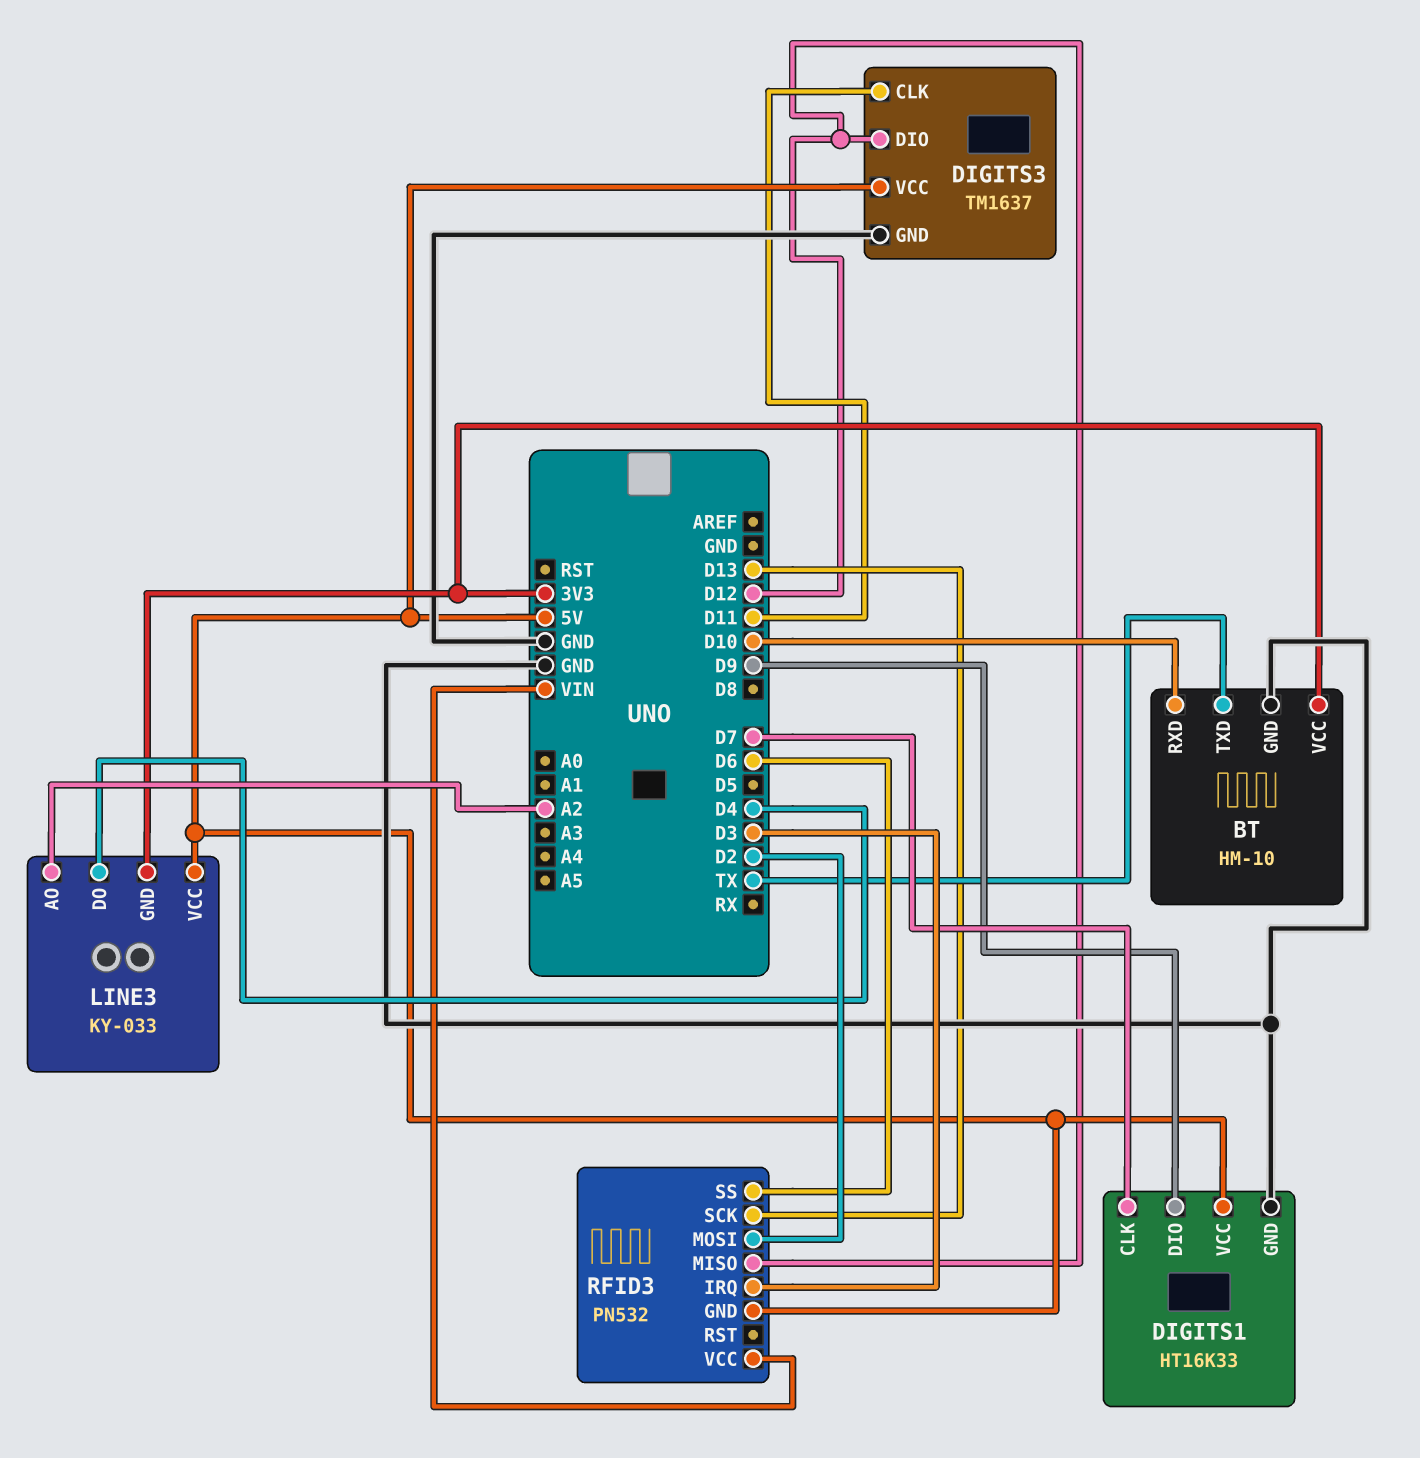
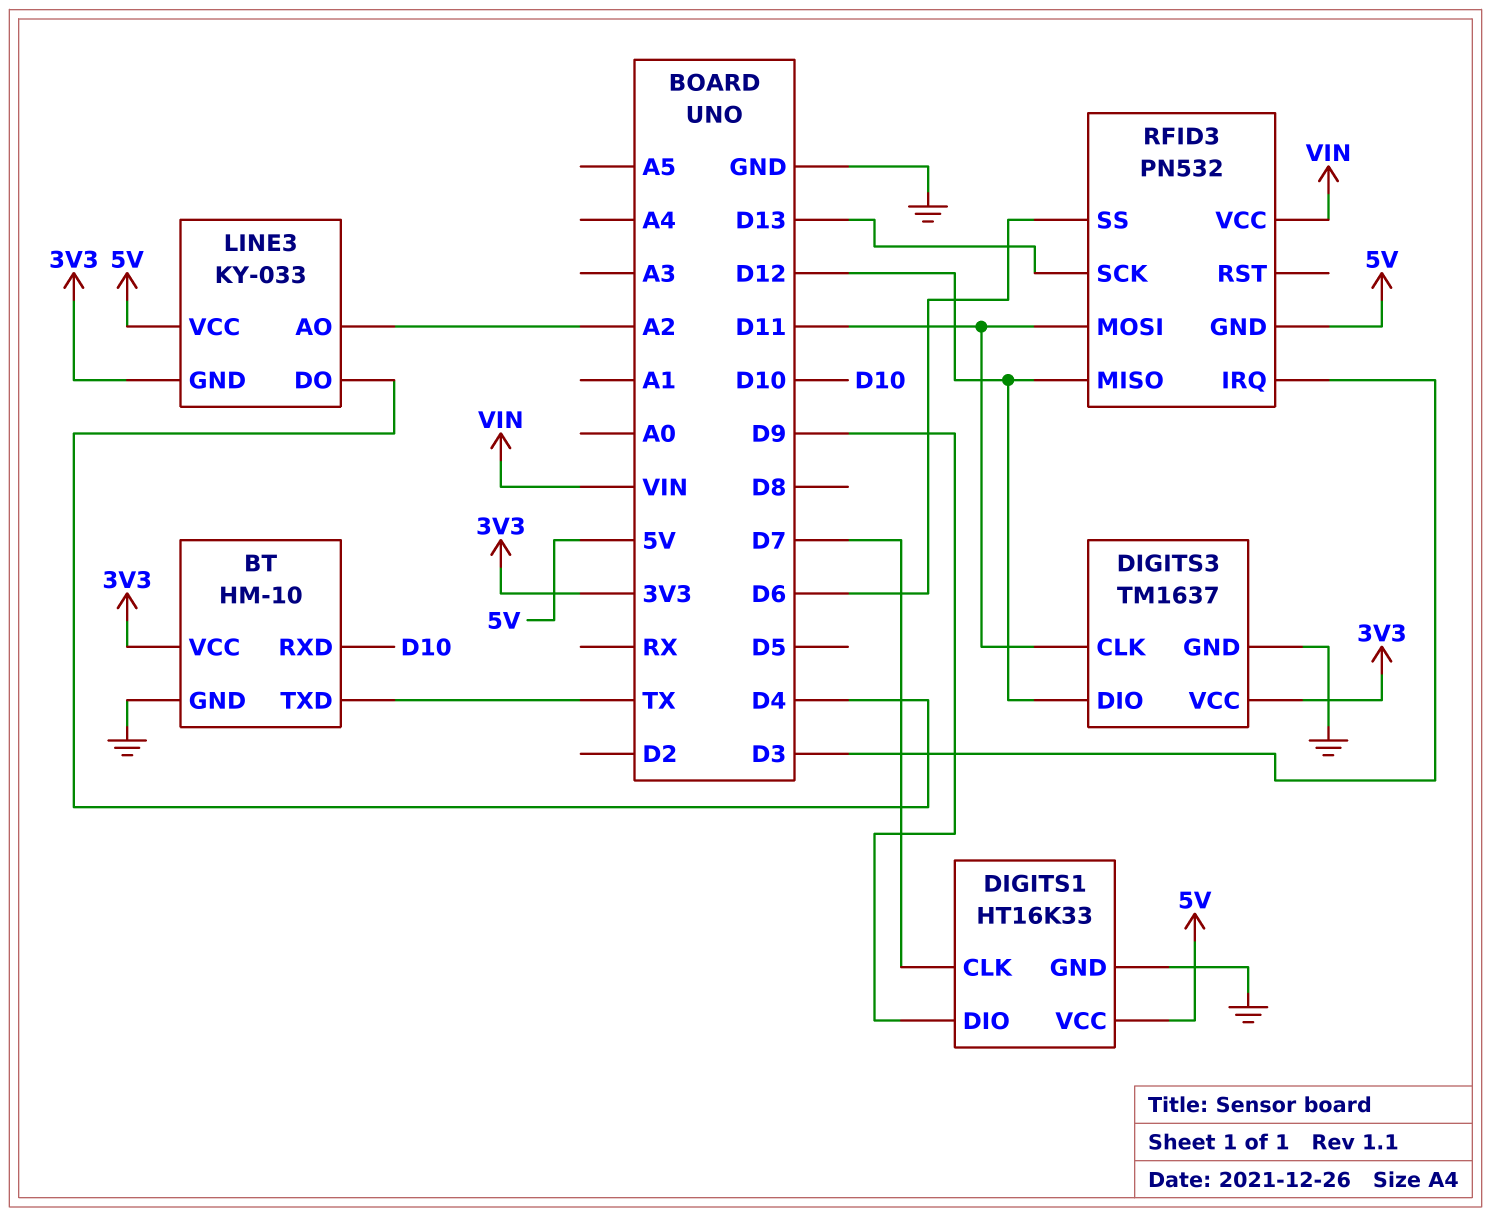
DIGITS3 pin VCC: 5V -> 3V3
RFID3 pin MOSI: D2 -> D11

